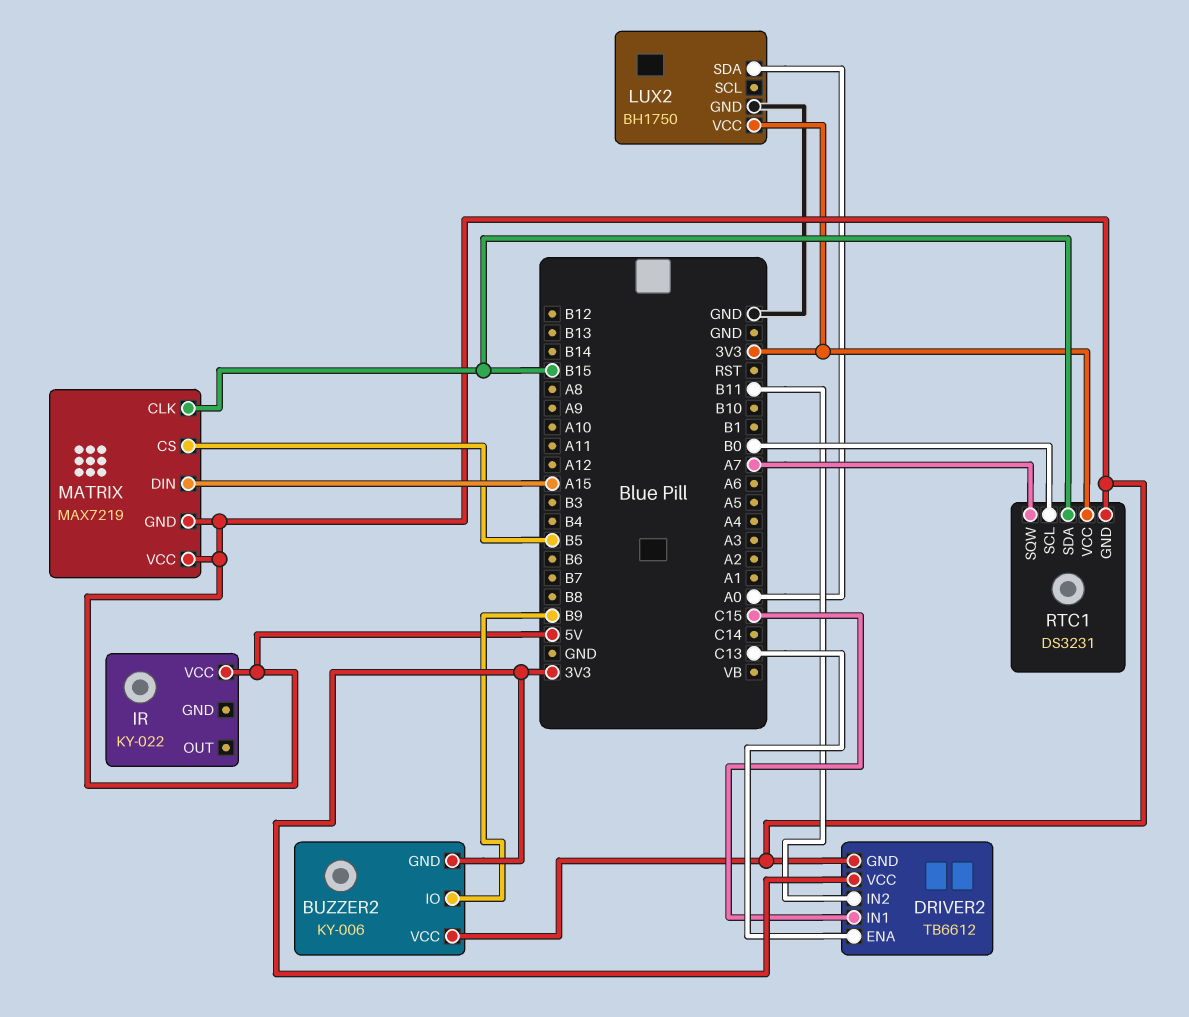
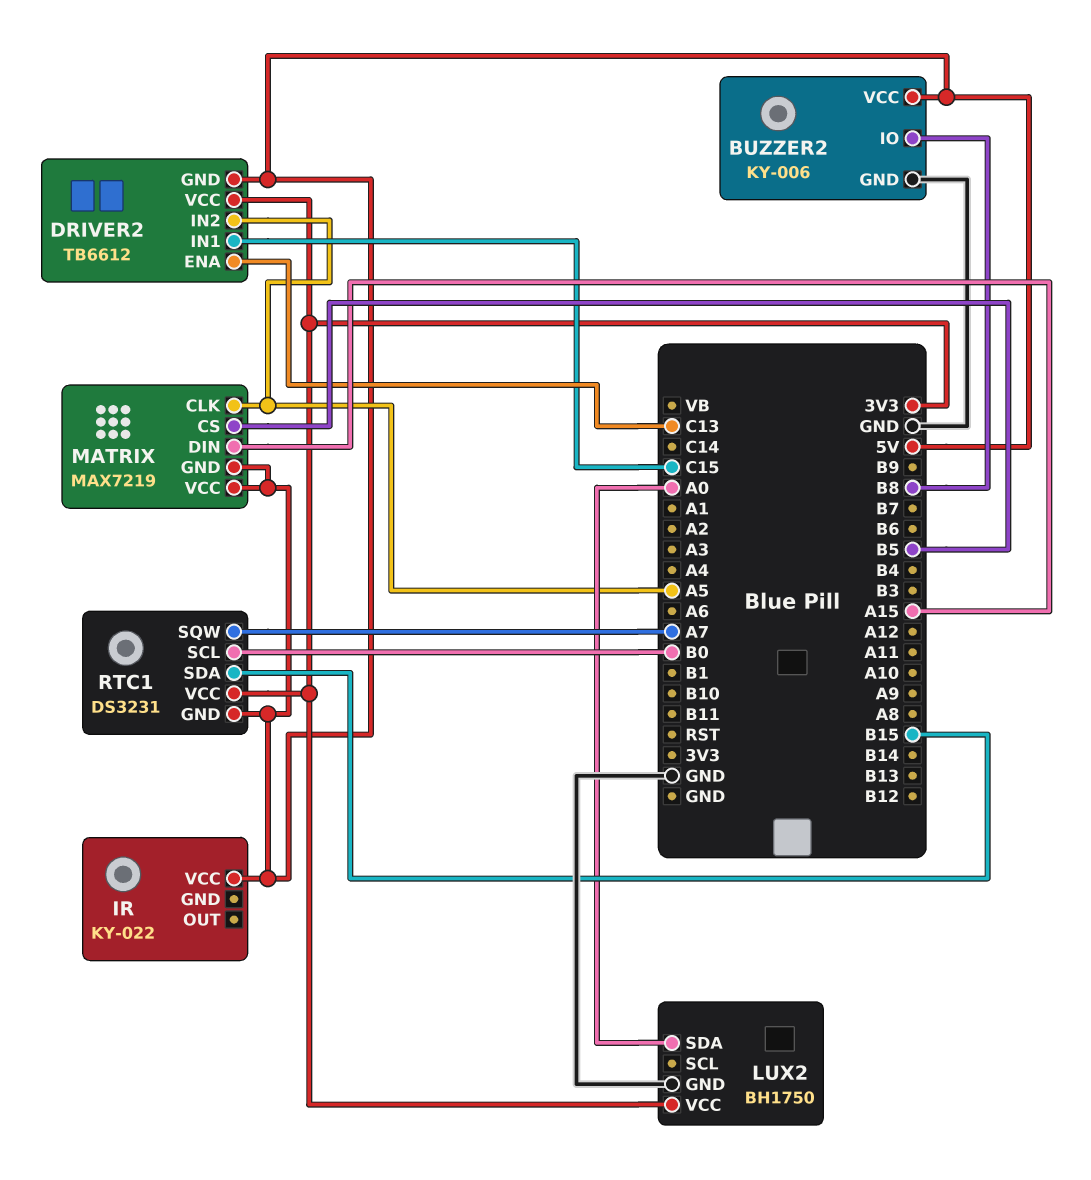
BUZZER2 pin GND: 3V3 -> GND
BUZZER2 pin IO: B9 -> B8
DRIVER2 pin IN2: B11 -> A5
MATRIX pin CLK: B15 -> A5

